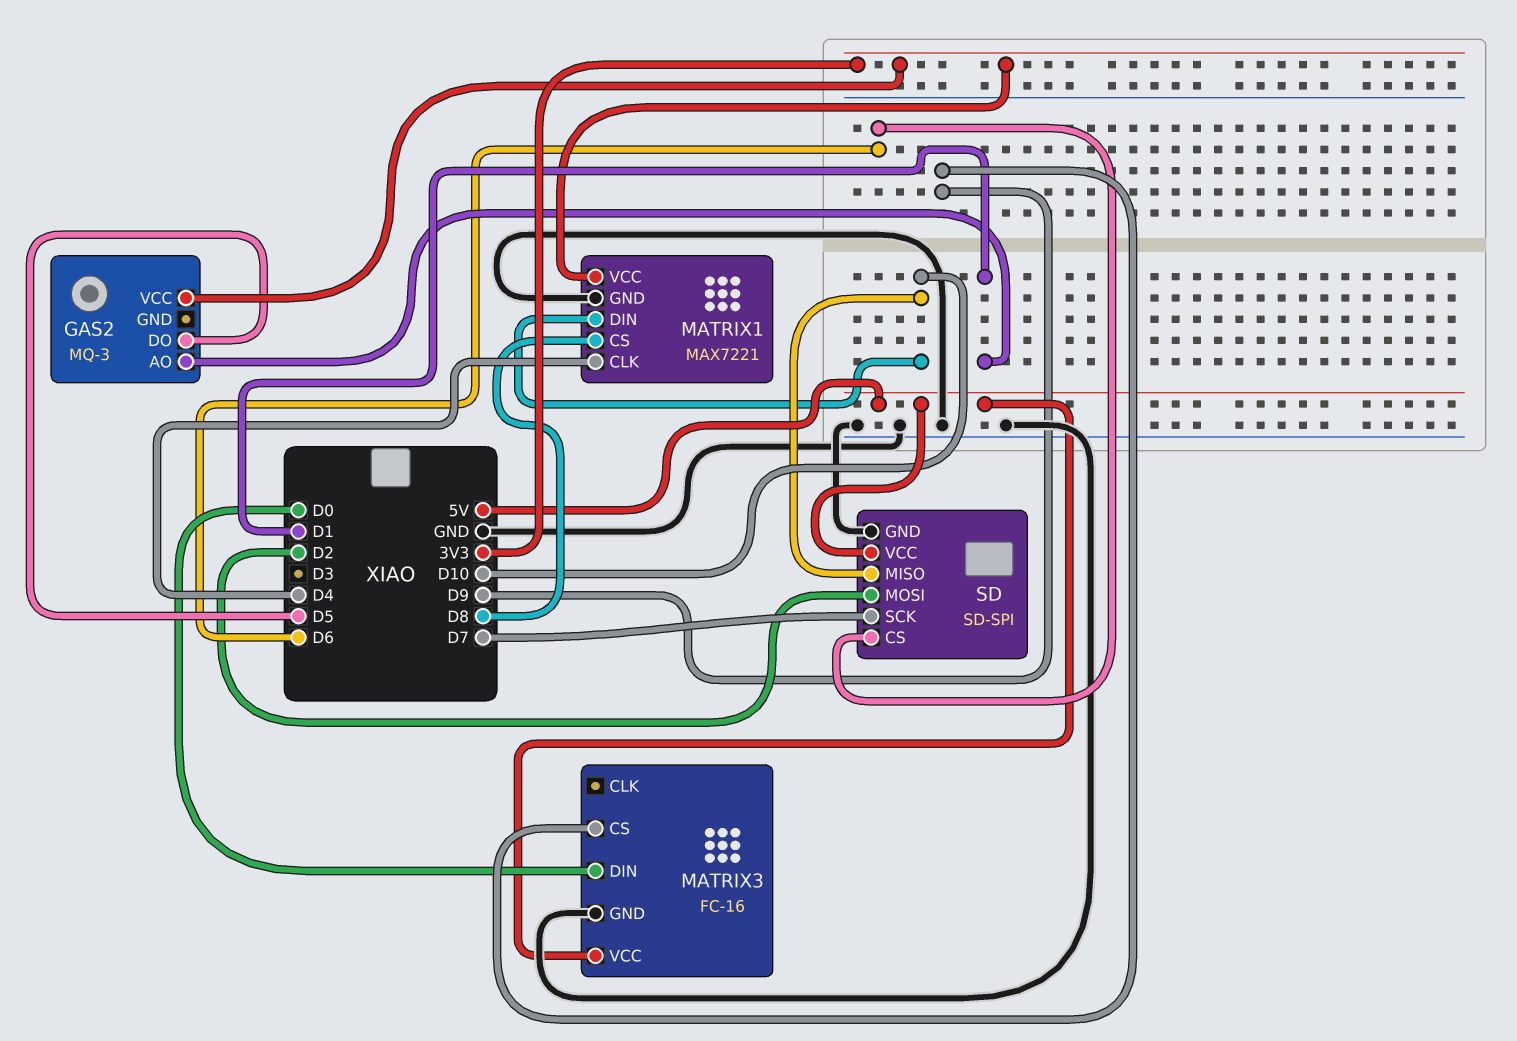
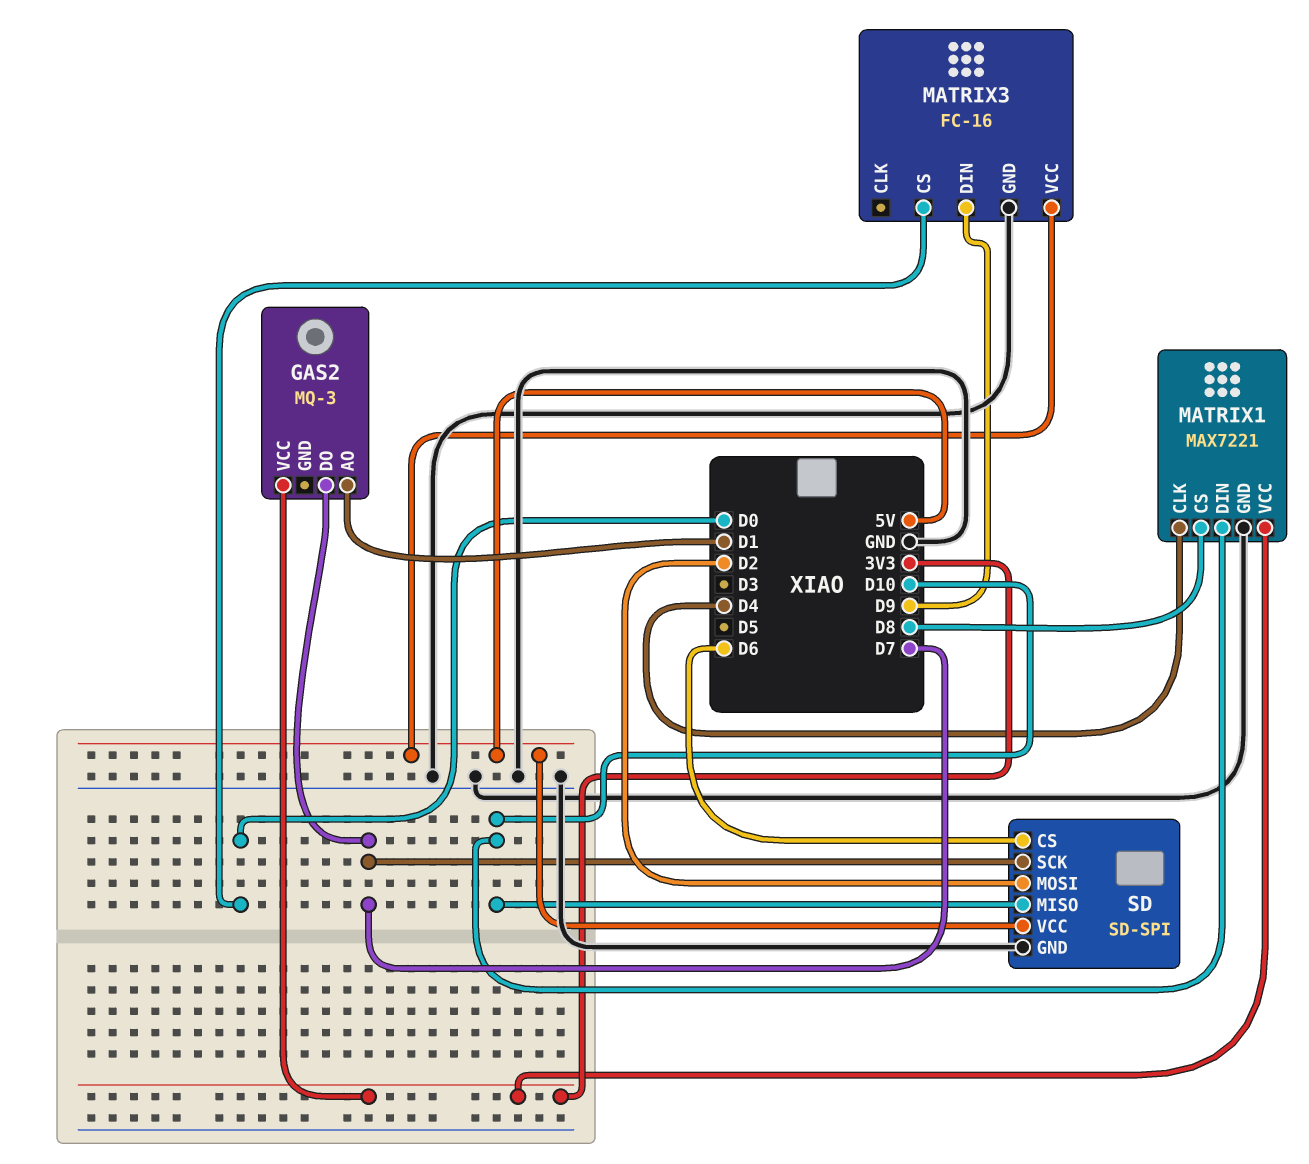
GAS2 pin DO: D5 -> D7
MATRIX3 pin CS: D9 -> D0
MATRIX3 pin DIN: D0 -> D9

